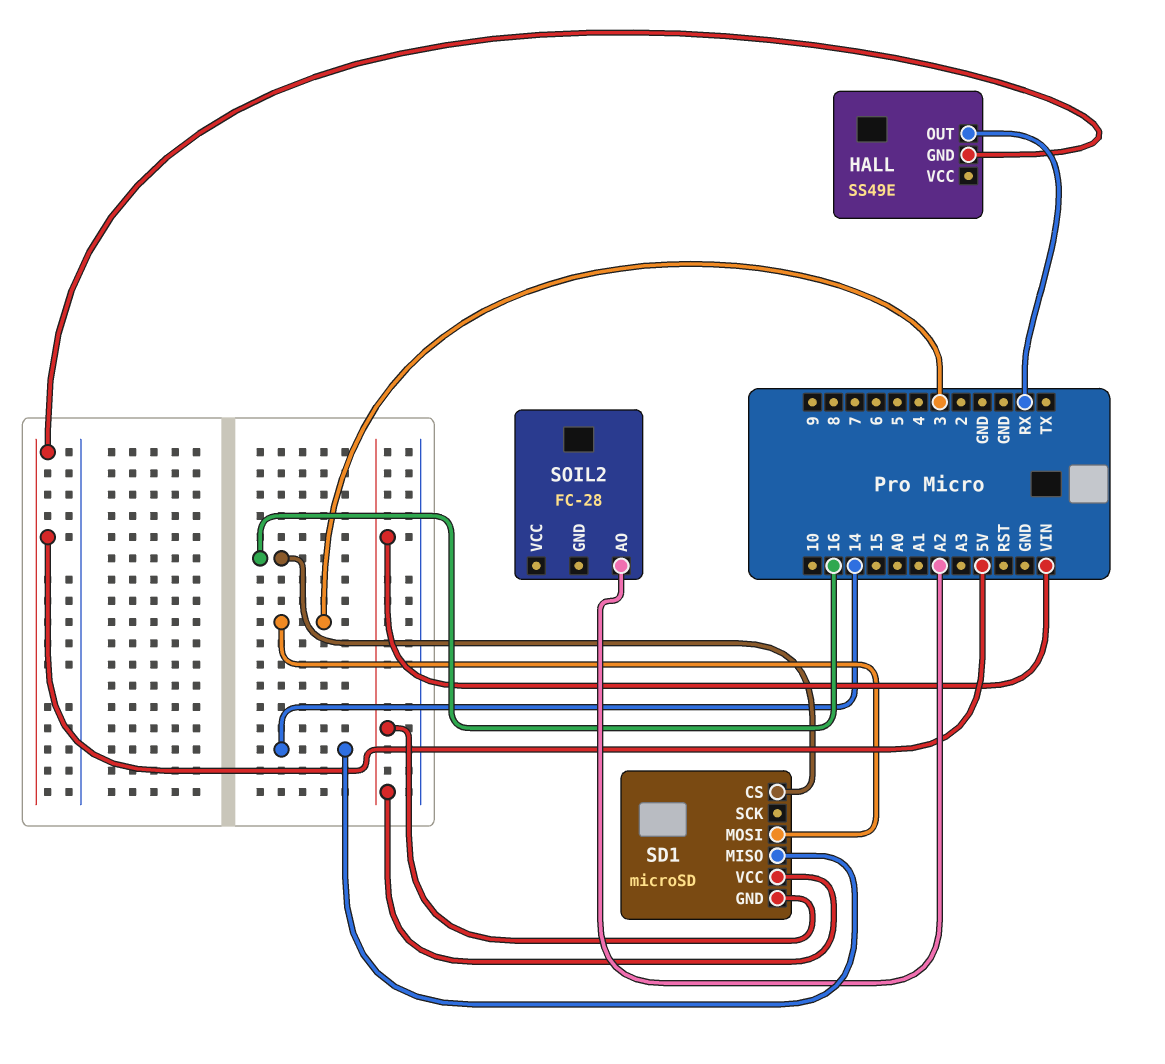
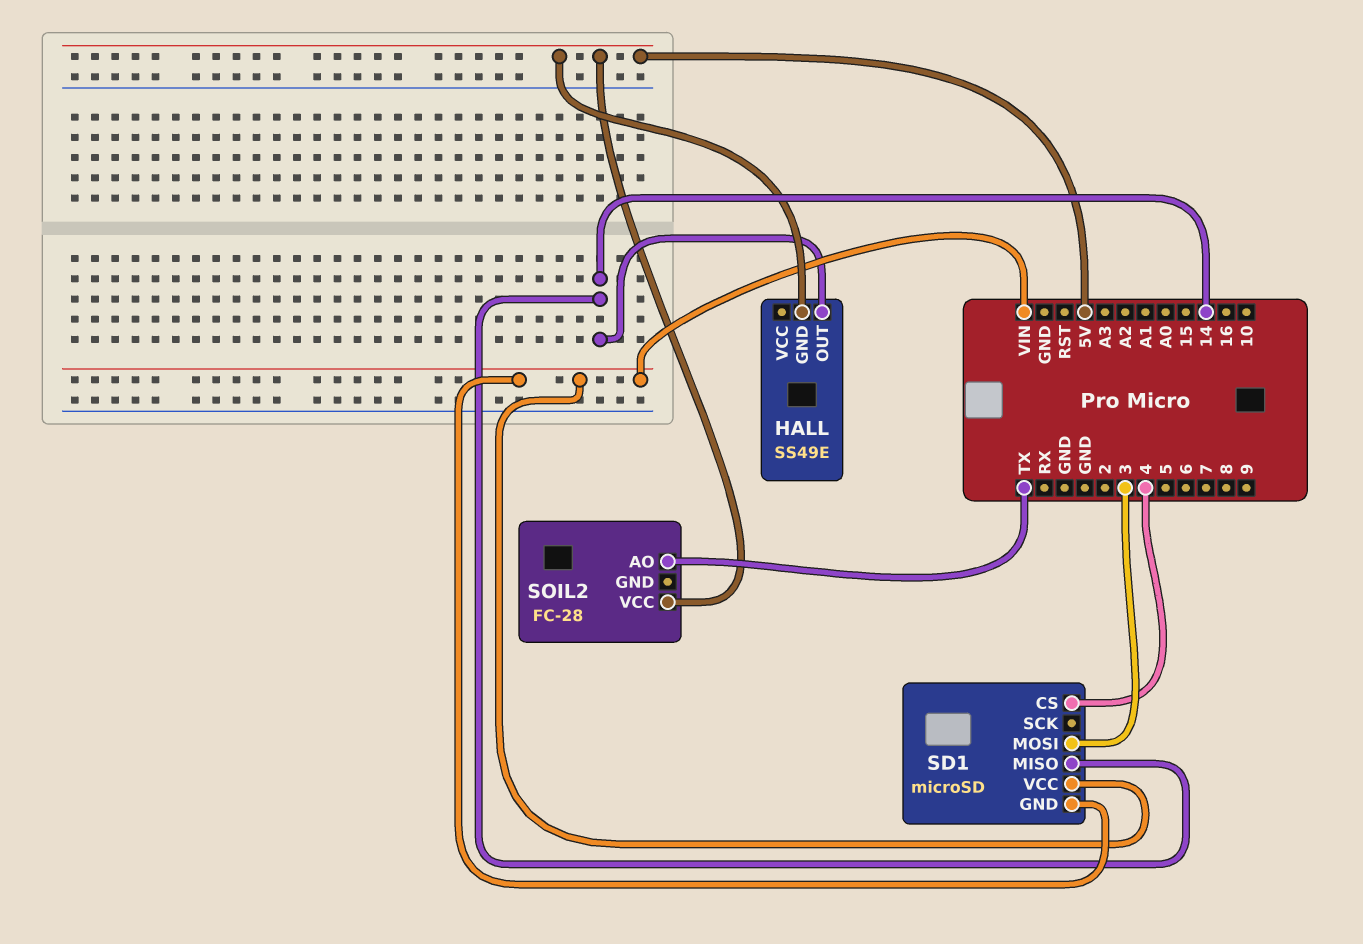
HALL pin OUT: RX -> 14
SD1 pin CS: 16 -> 4
SOIL2 pin AO: A2 -> TX
SOIL2 pin VCC: none -> 5V

